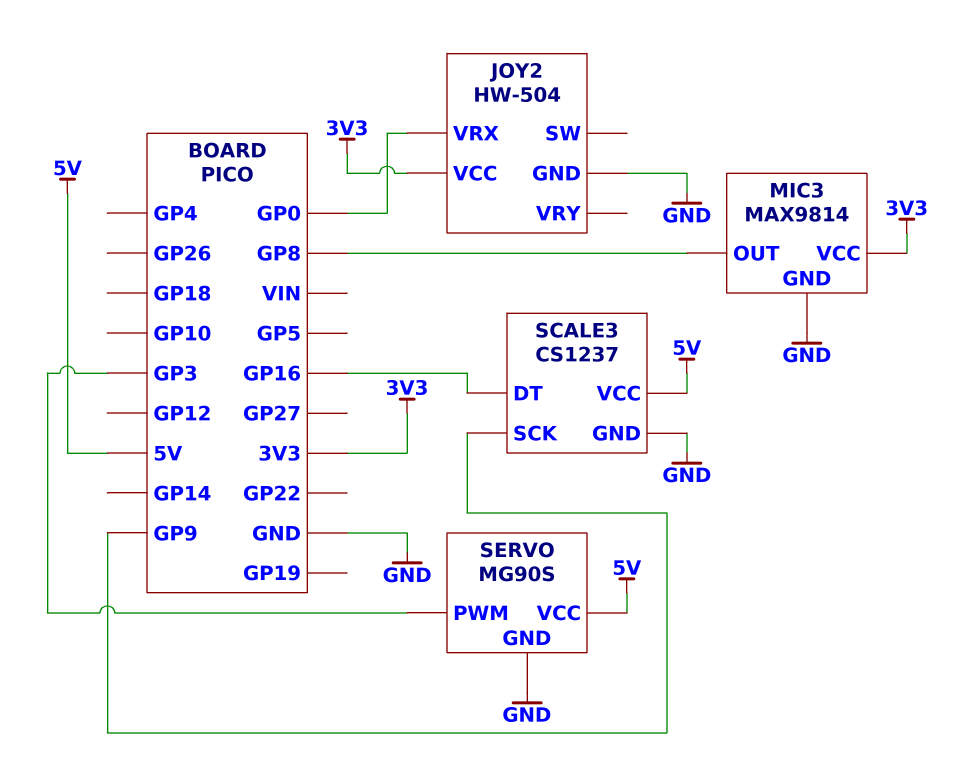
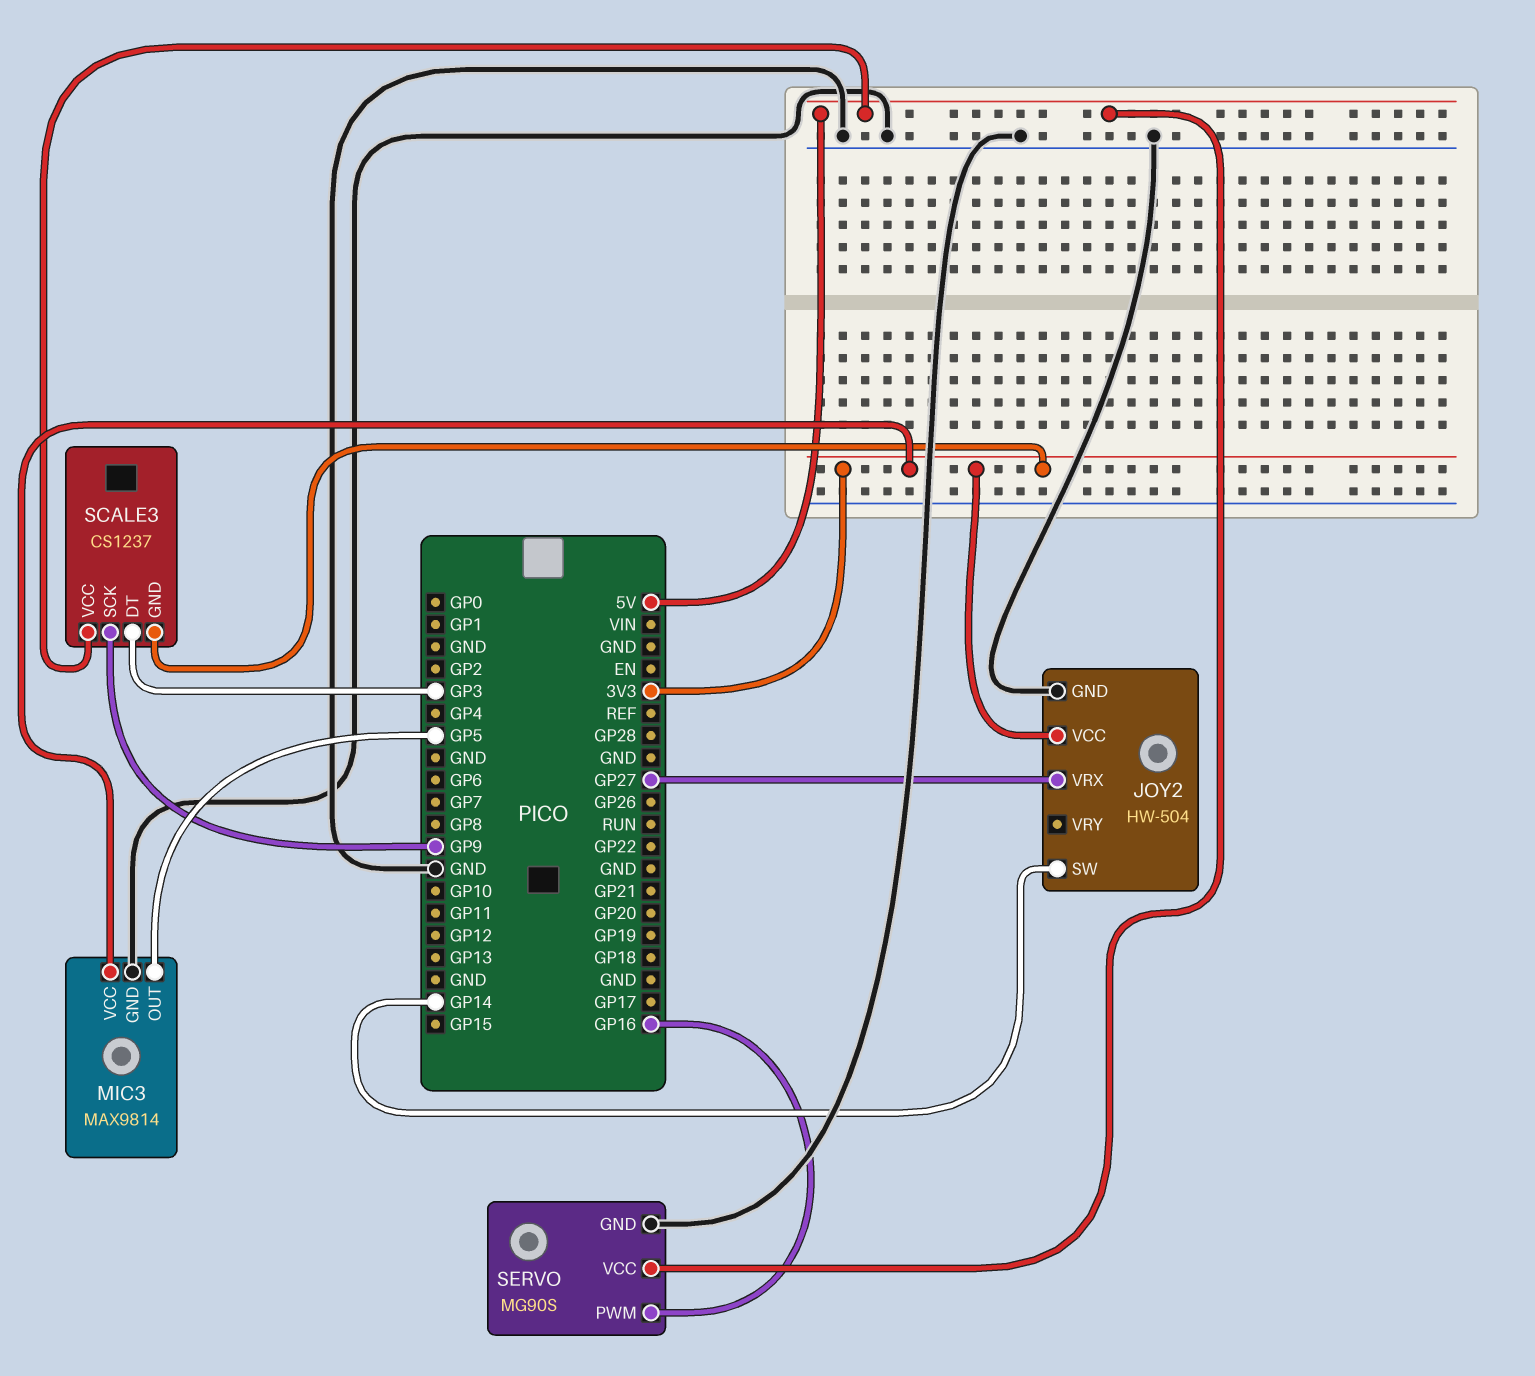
JOY2 pin SW: none -> GP14
JOY2 pin VRX: GP0 -> GP27
MIC3 pin OUT: GP8 -> GP5
SCALE3 pin DT: GP16 -> GP3
SCALE3 pin GND: GND -> 3V3
SERVO pin PWM: GP3 -> GP16

